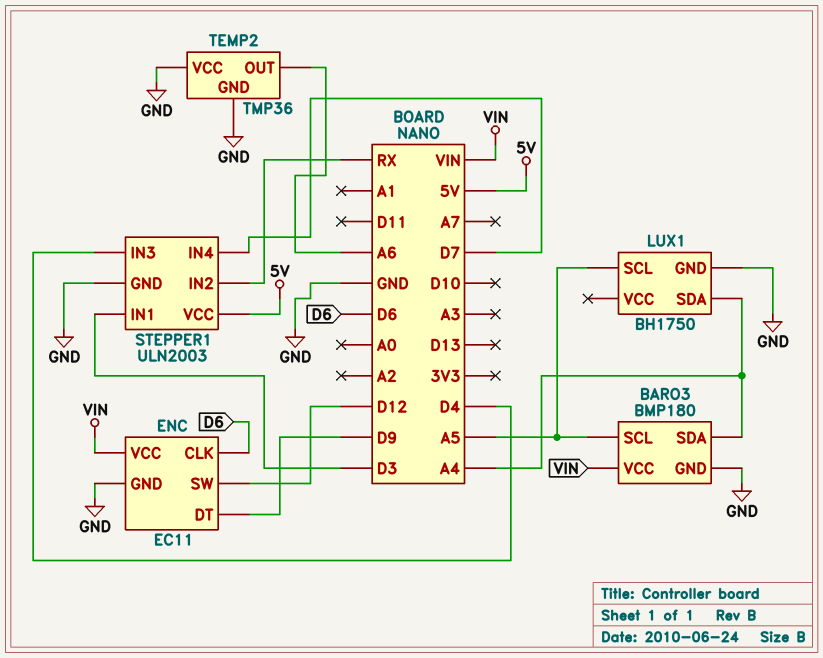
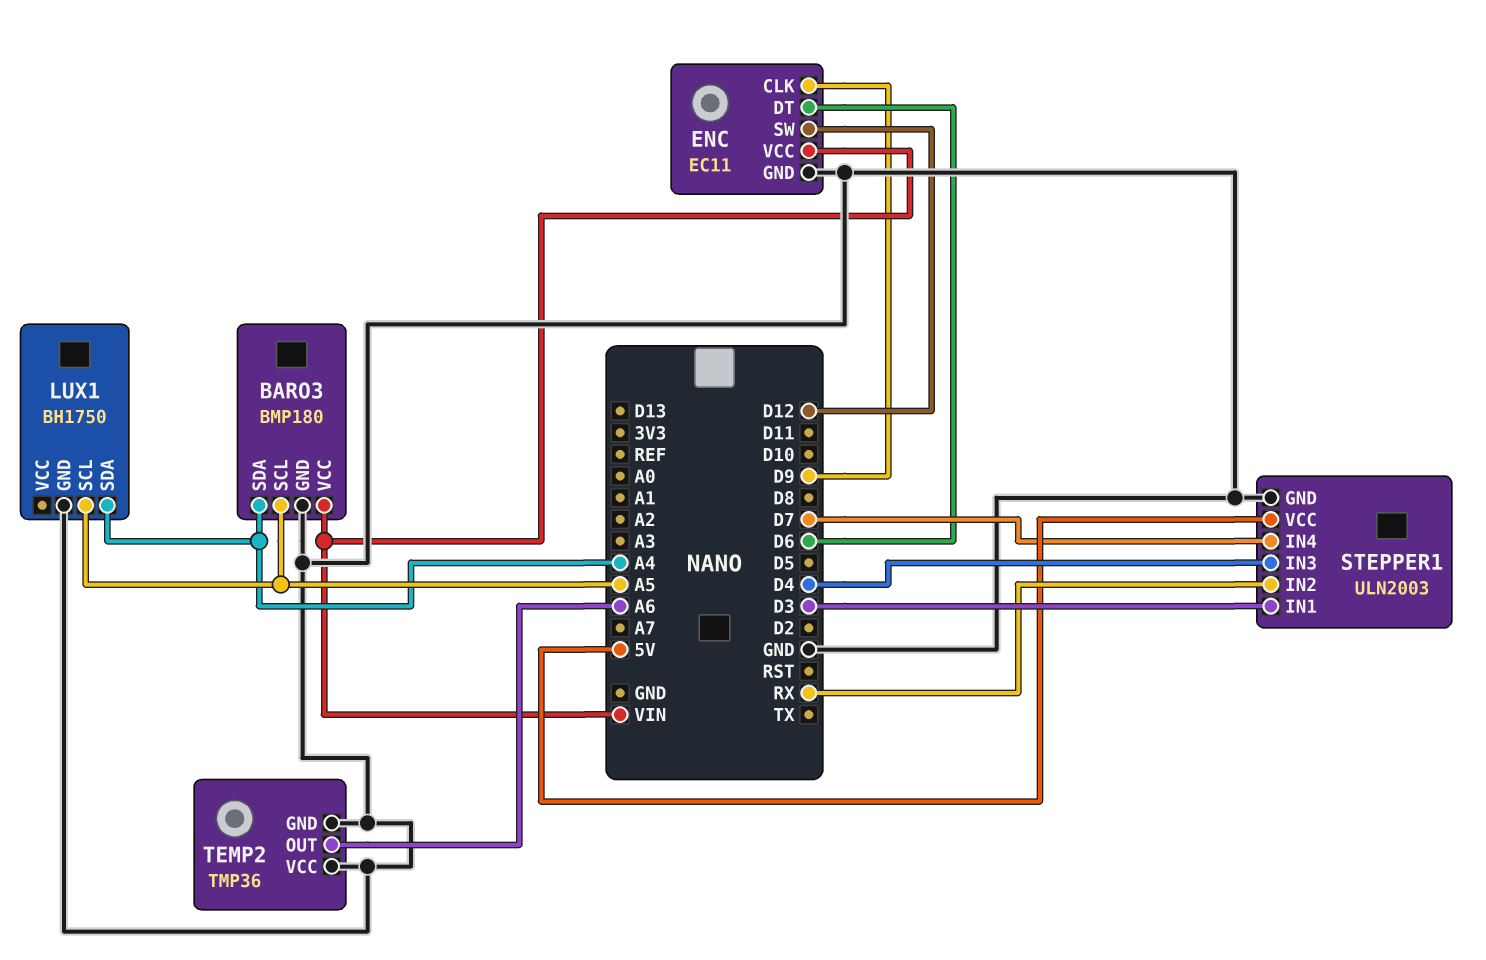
ENC pin CLK: D6 -> D9
ENC pin DT: D9 -> D6

